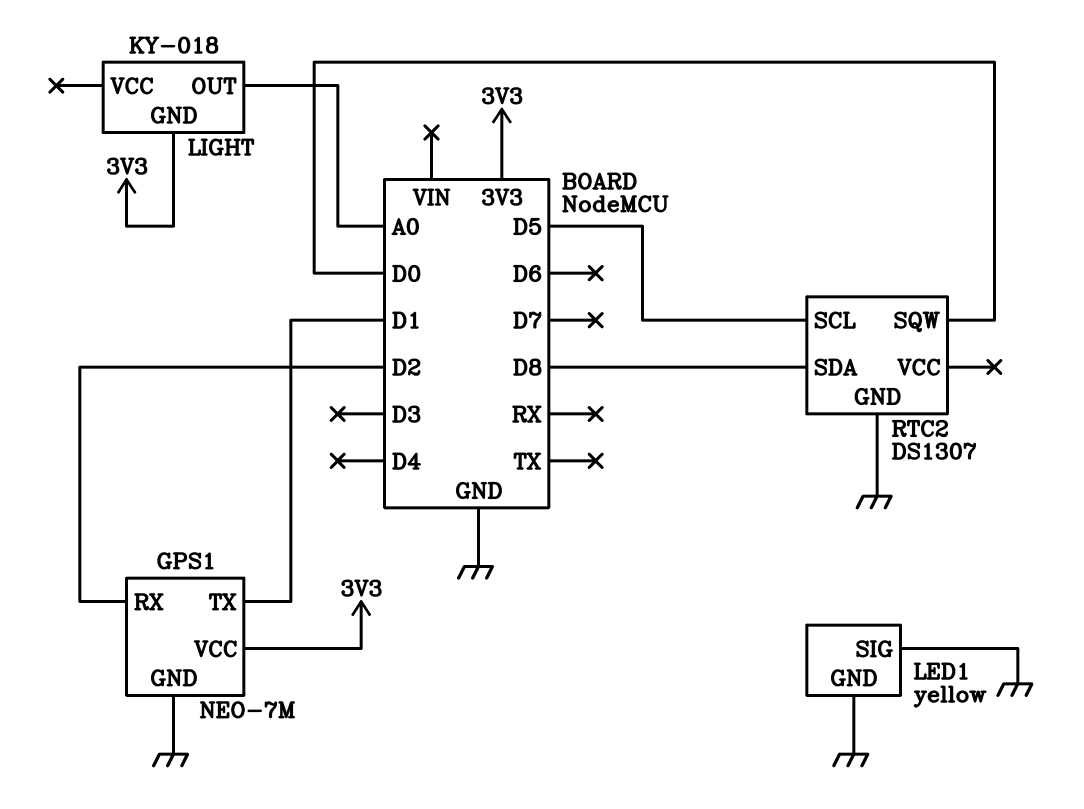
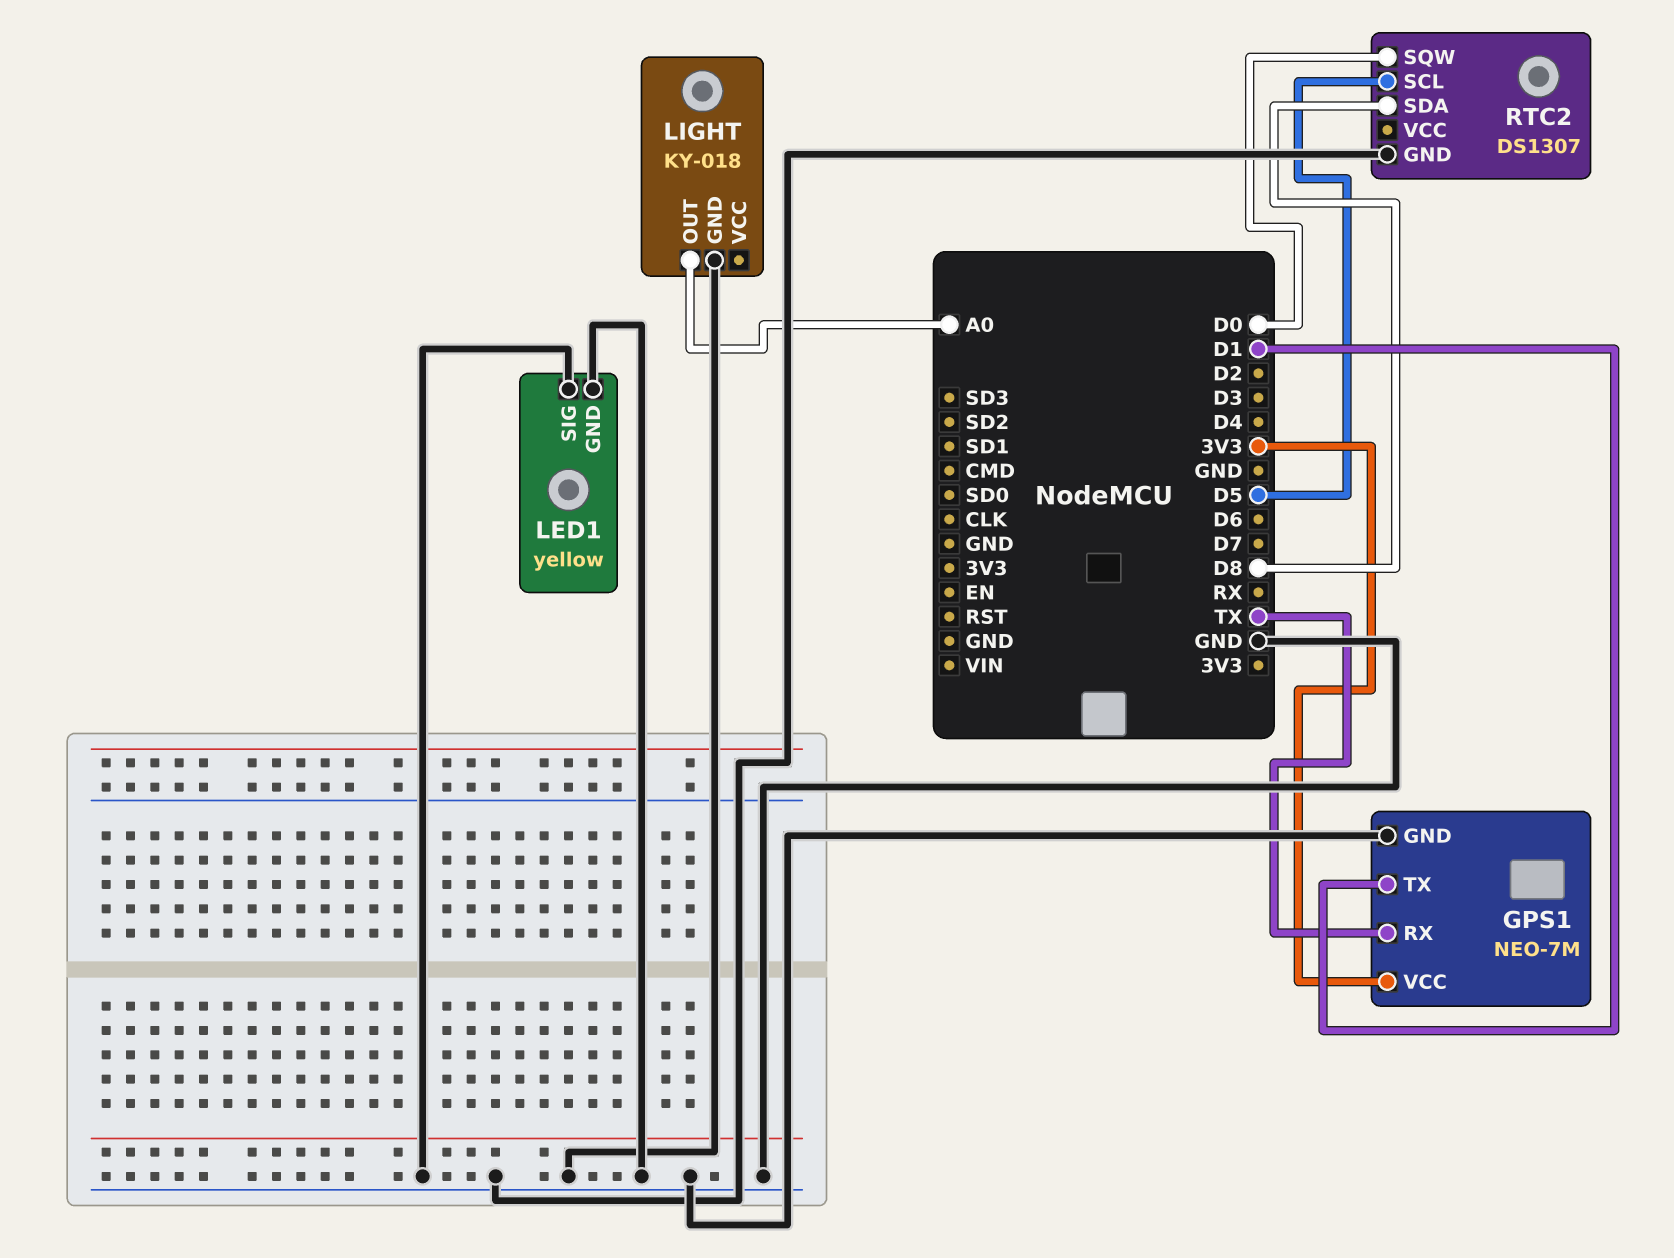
GPS1 pin RX: D2 -> TX
LIGHT pin GND: 3V3 -> GND

